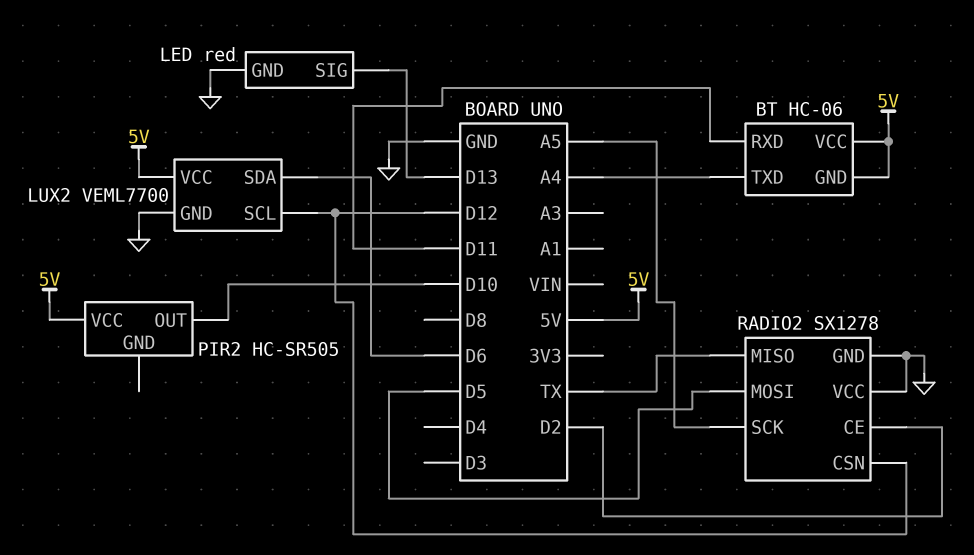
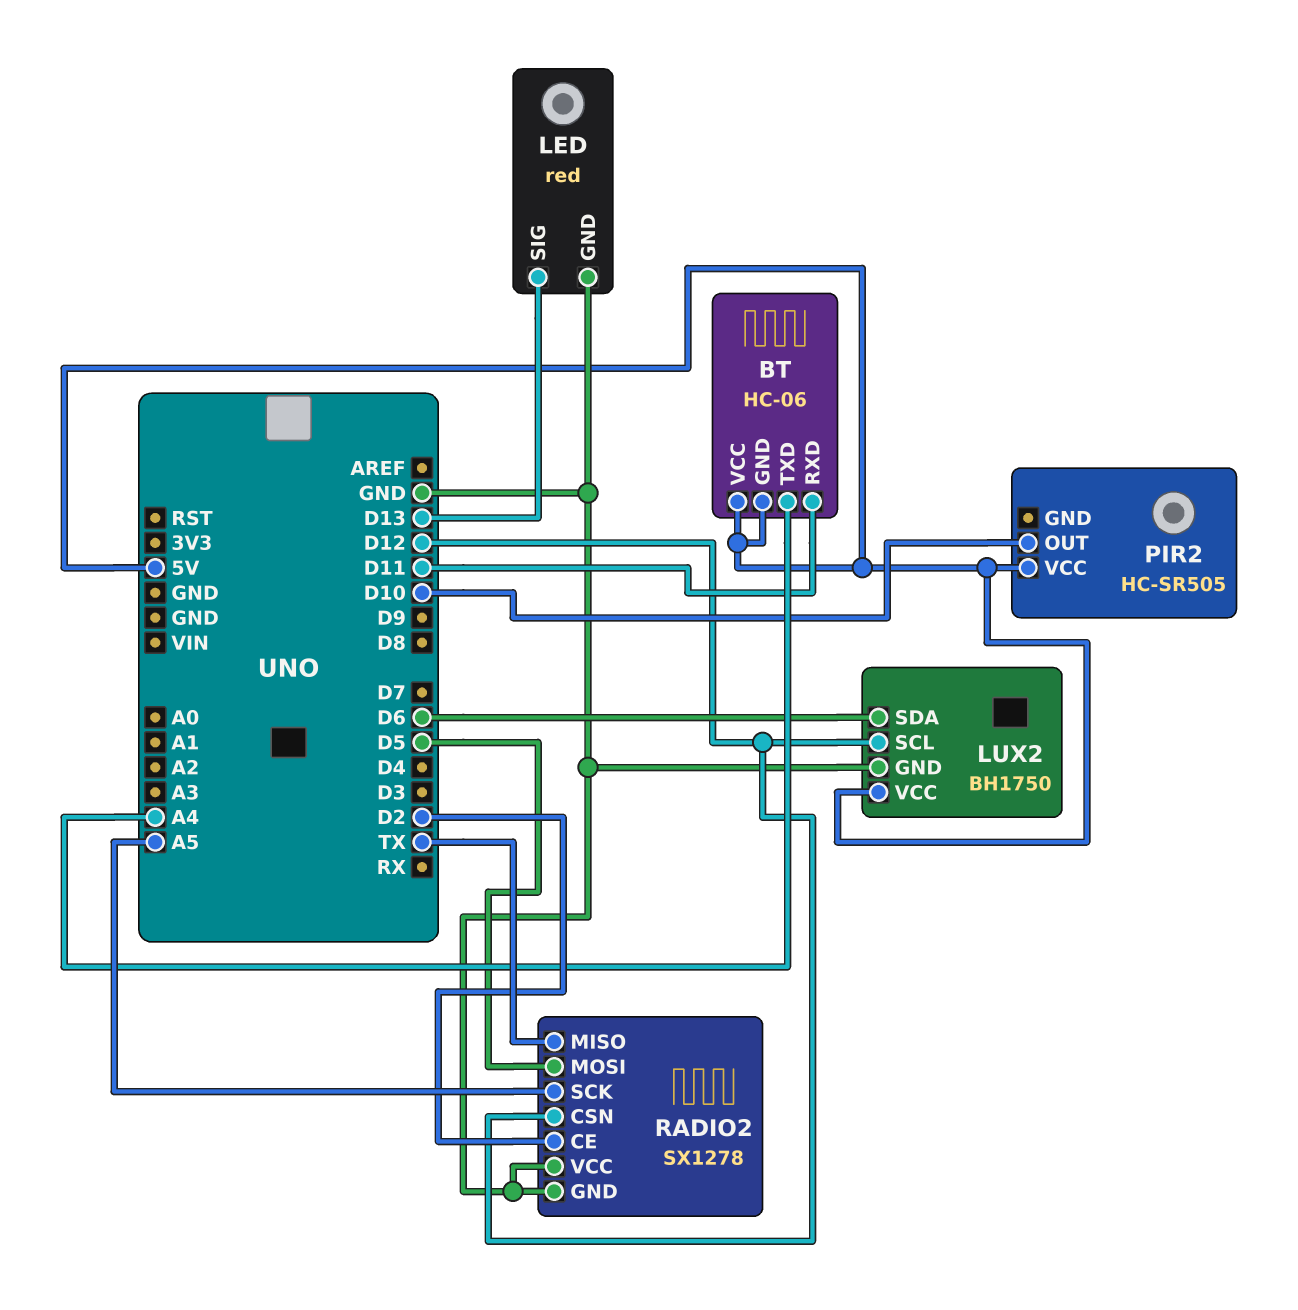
LUX2: VEML7700 -> BH1750

